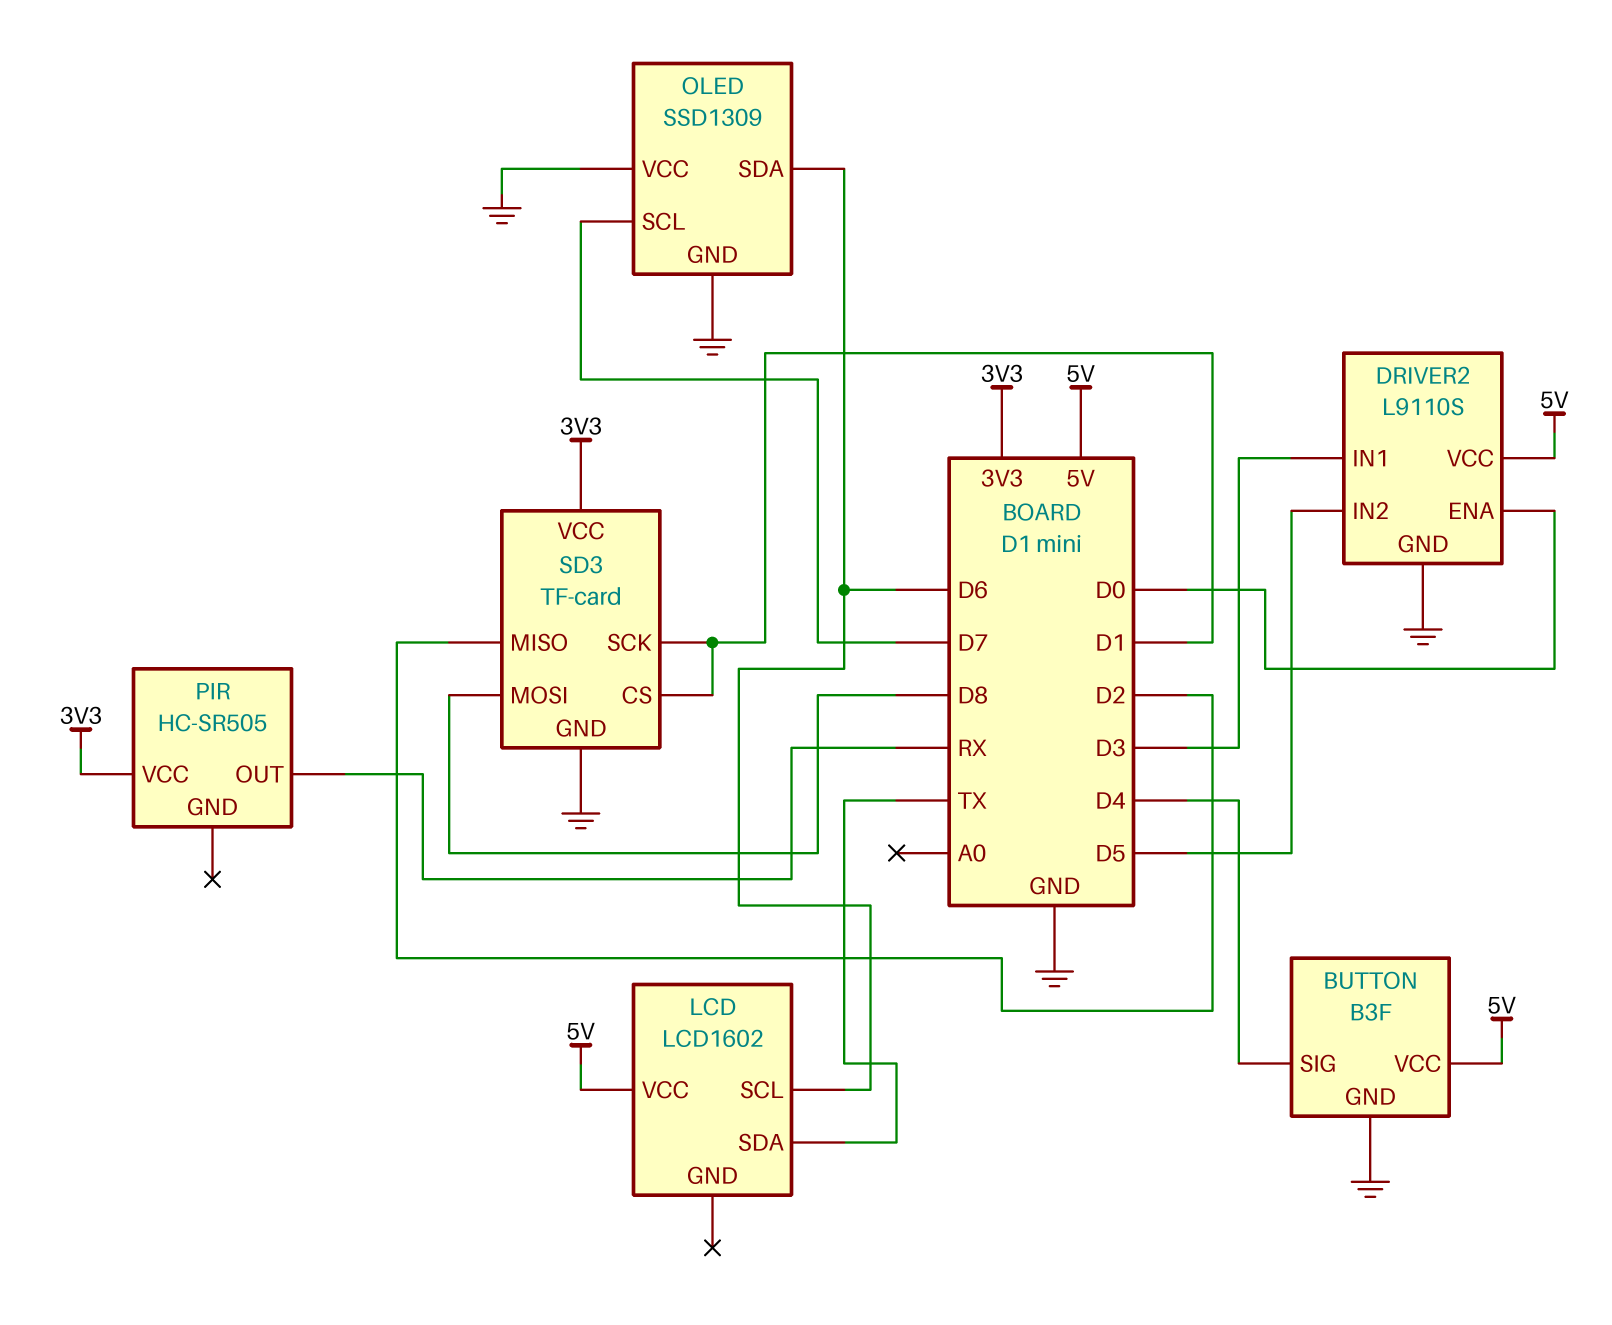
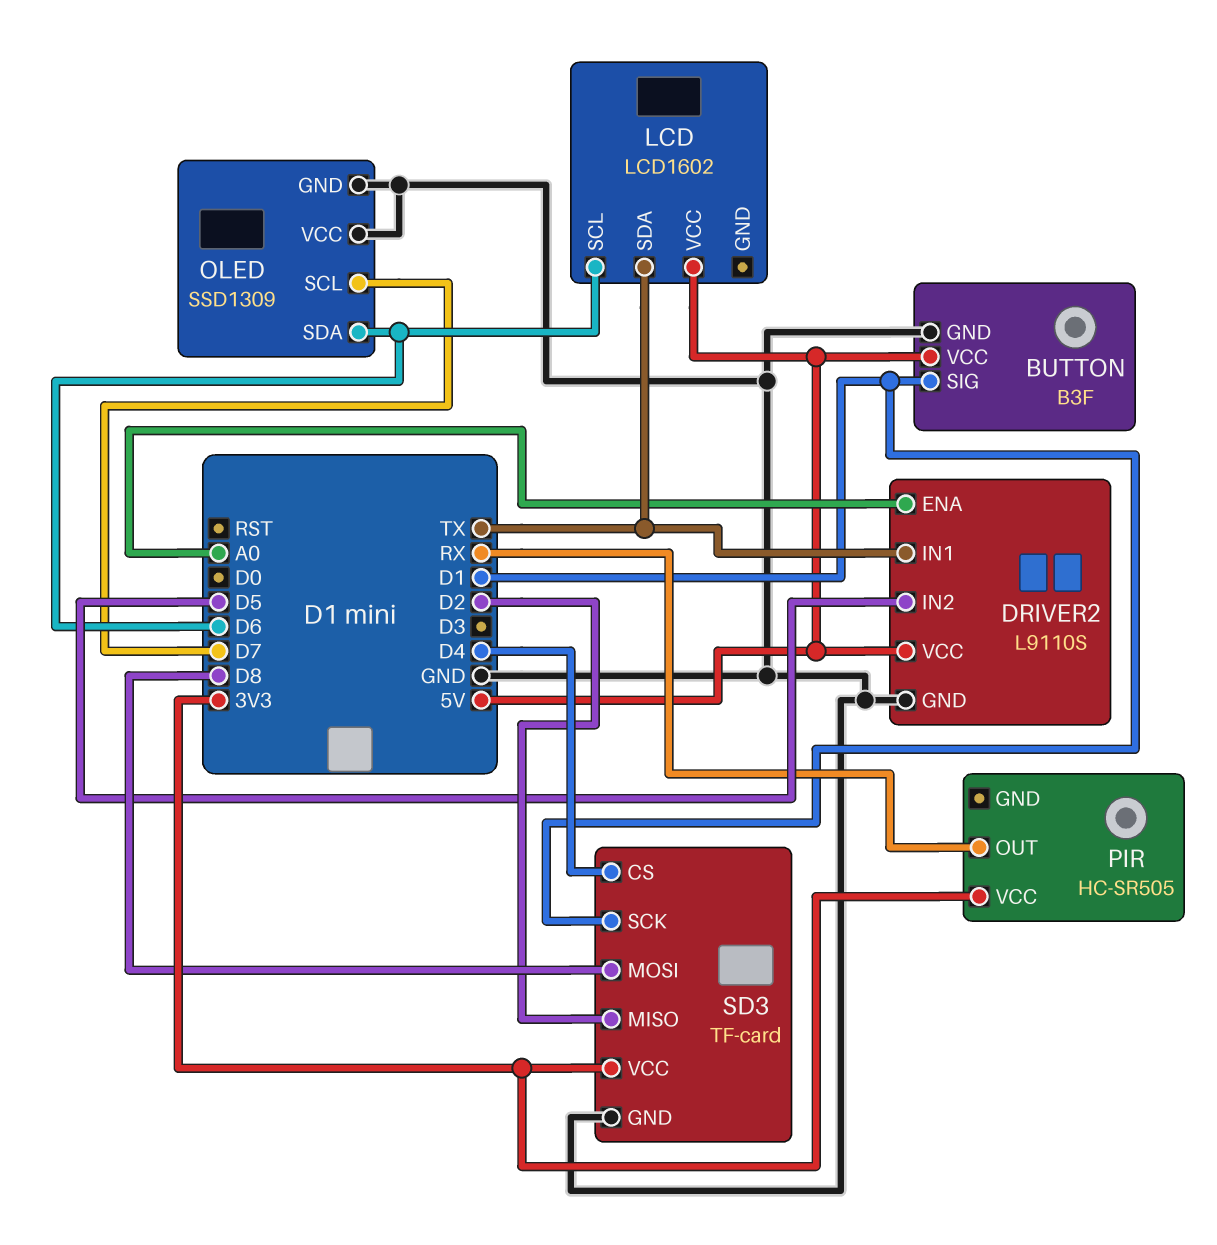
BUTTON pin SIG: D4 -> D1
DRIVER2 pin ENA: D0 -> A0
DRIVER2 pin IN1: D3 -> TX
SD3 pin CS: D1 -> D4

